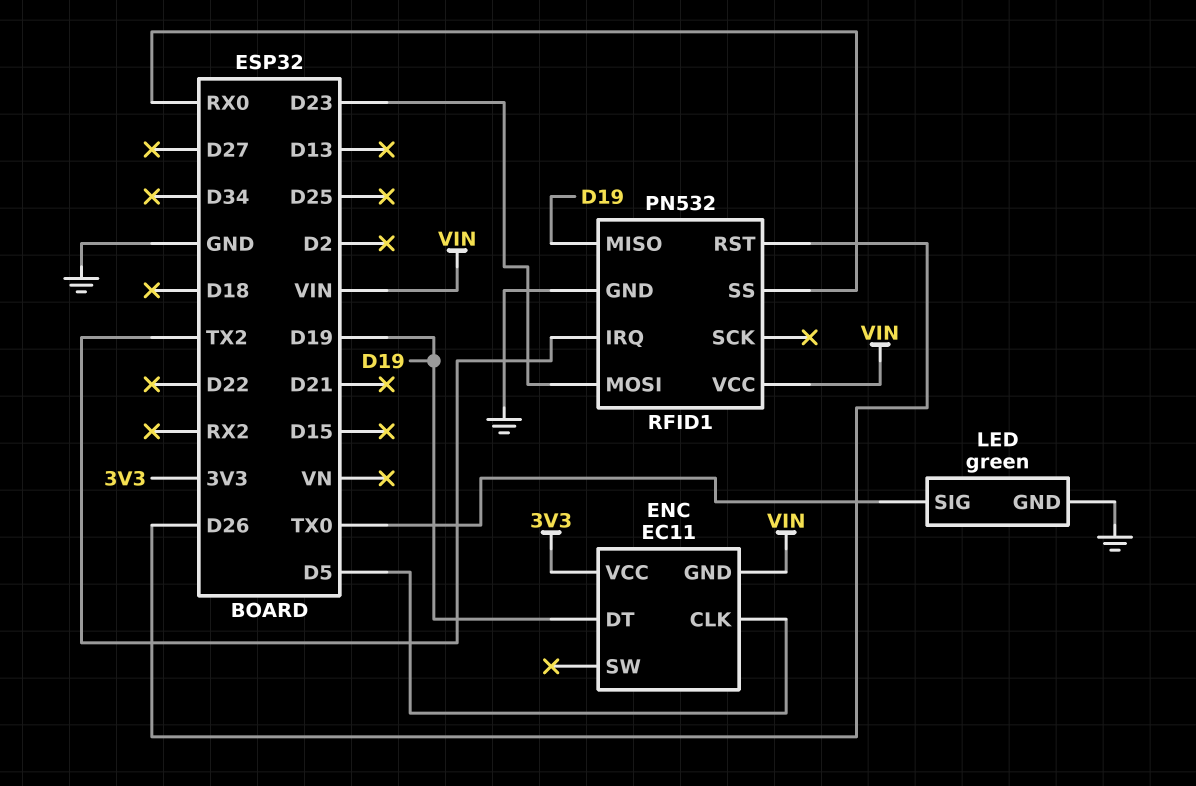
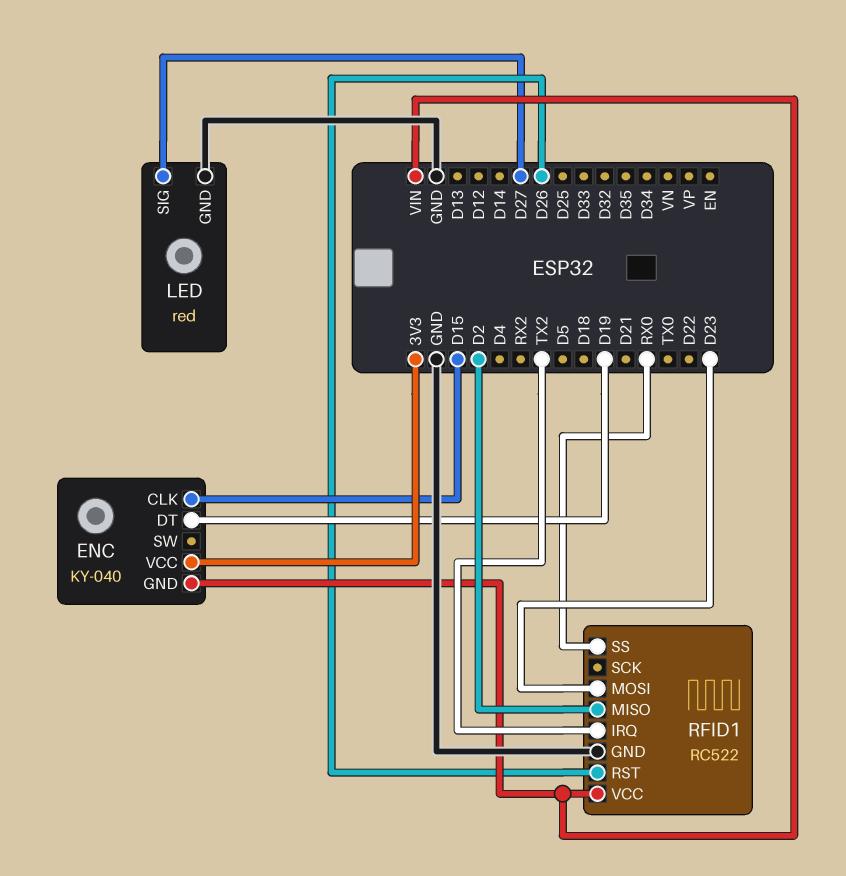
ENC: EC11 -> KY-040
ENC pin CLK: D5 -> D15
LED: green -> red
LED pin SIG: TX0 -> D27
RFID1: PN532 -> RC522
RFID1 pin MISO: D19 -> D2

